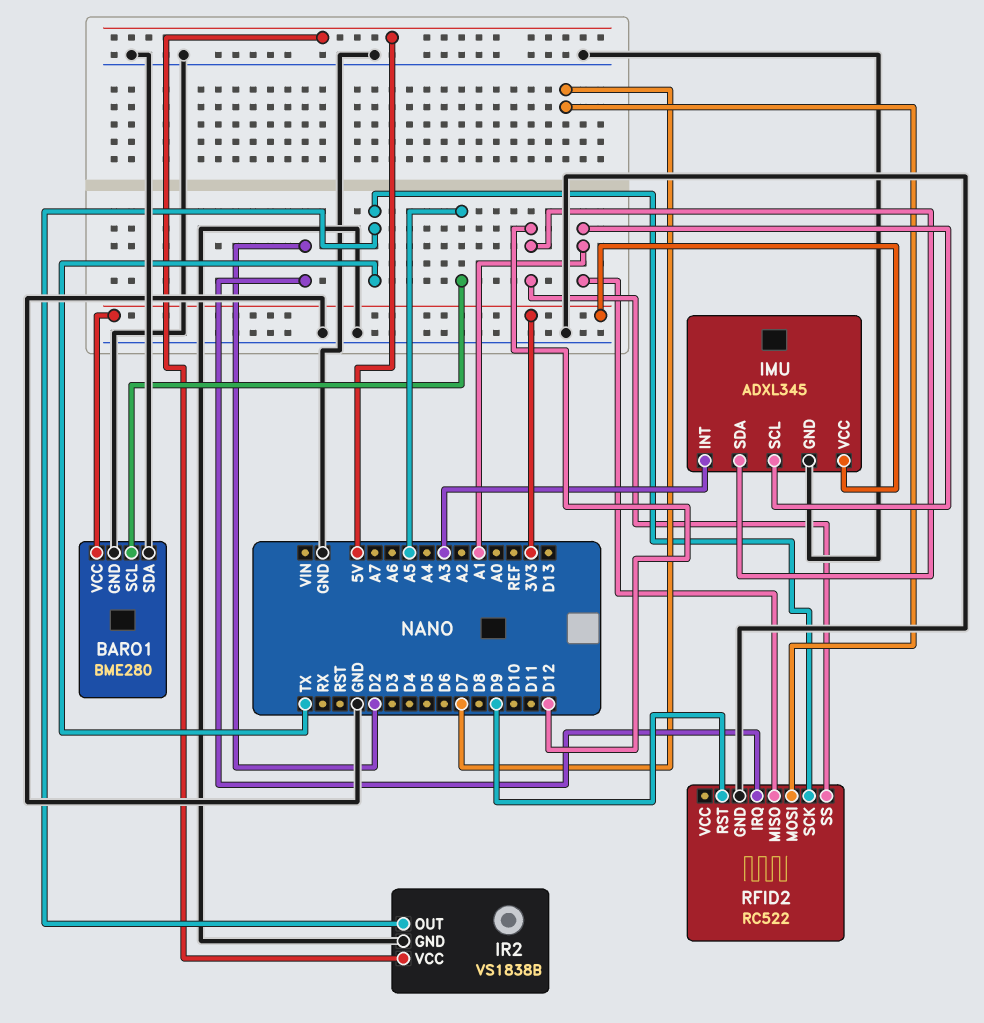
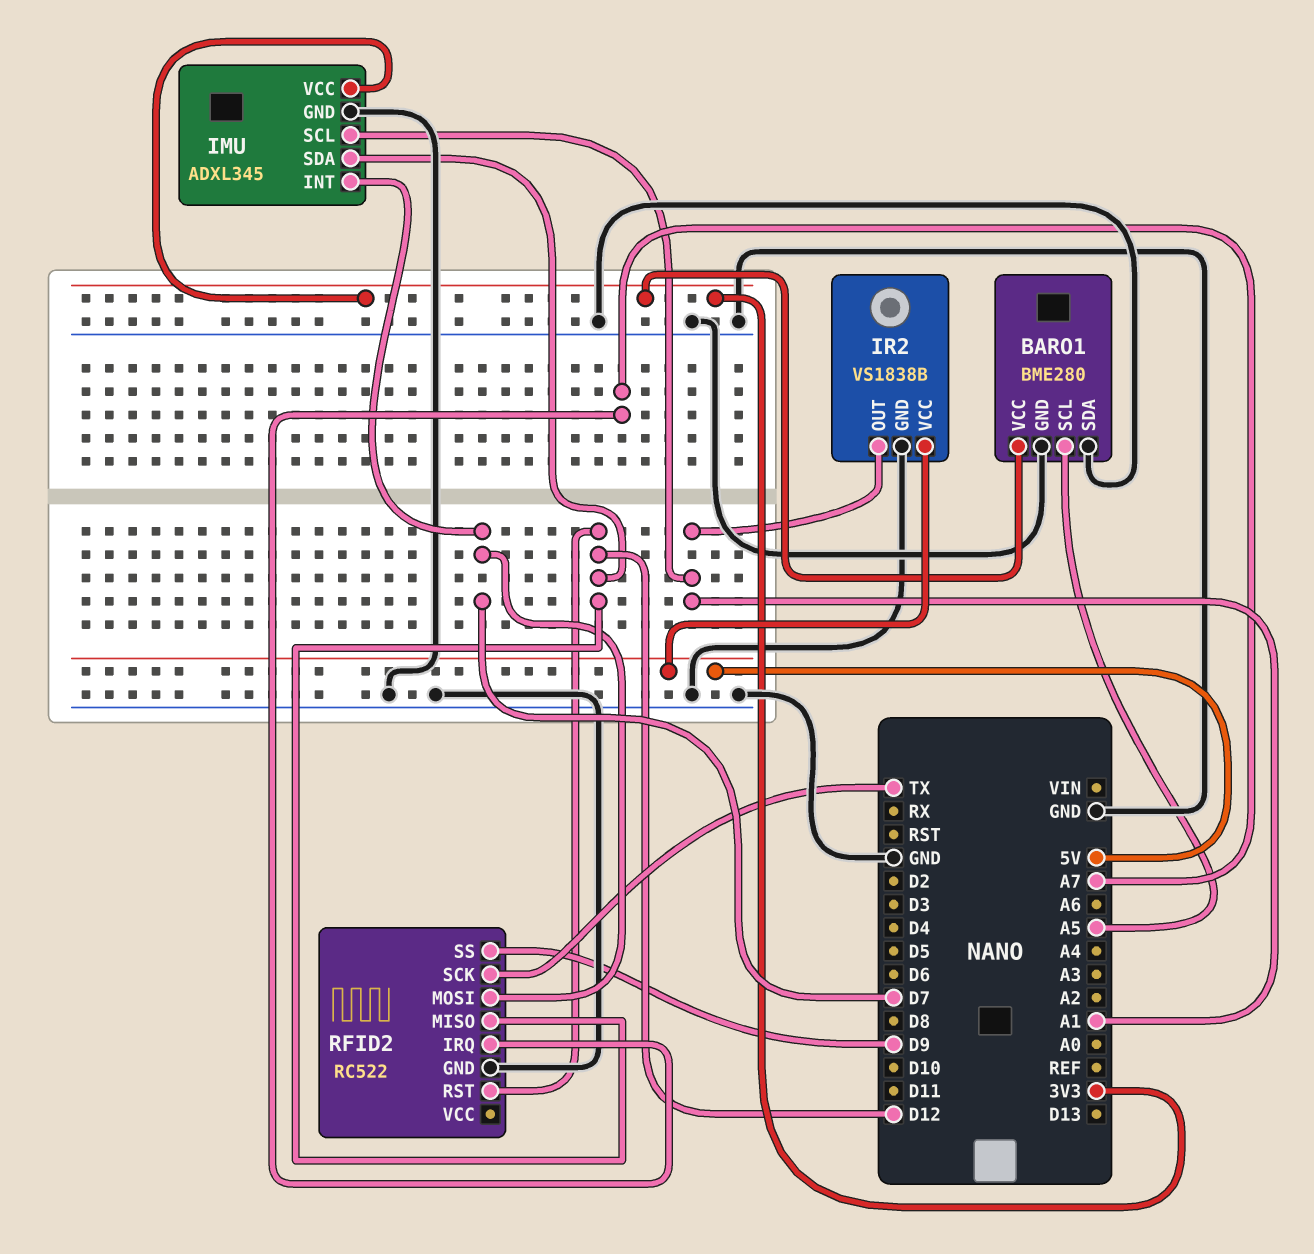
IMU pin INT: A3 -> D7
IR2 pin OUT: TX -> A1
RFID2 pin IRQ: D2 -> A7
RFID2 pin MISO: A1 -> D12
RFID2 pin RST: D9 -> D12
RFID2 pin SS: D12 -> D9

